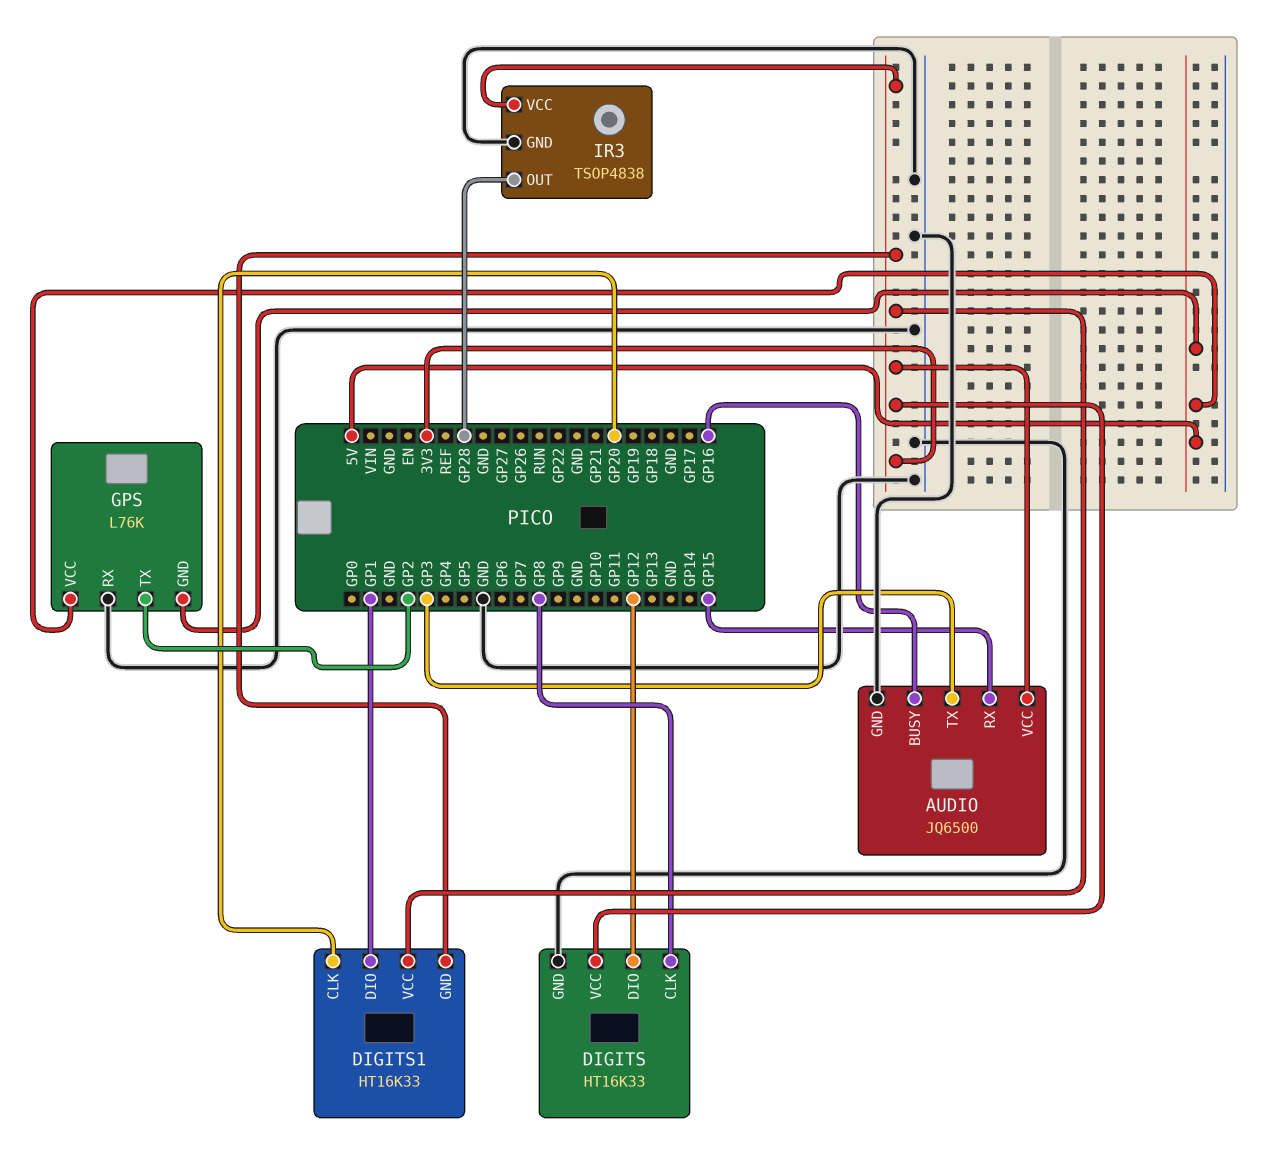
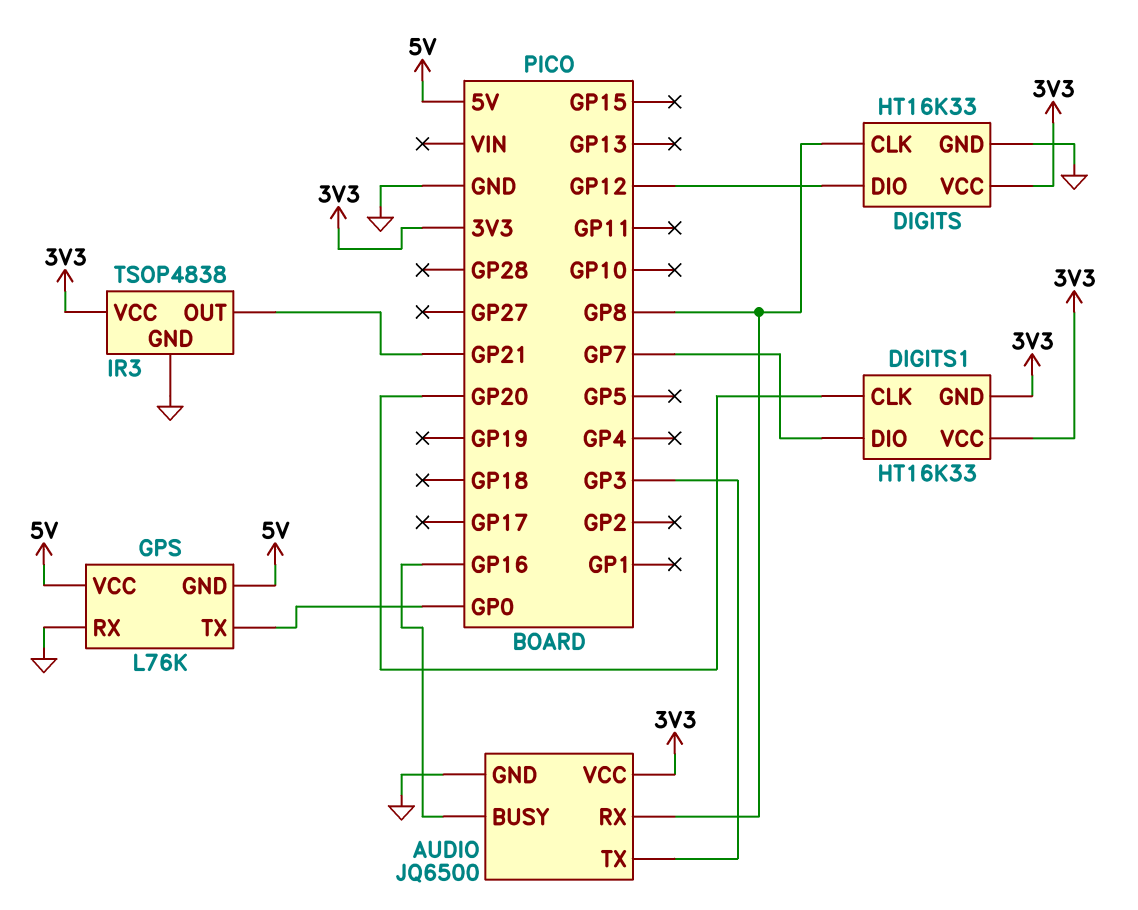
AUDIO pin RX: GP15 -> GP8
DIGITS1 pin DIO: GP1 -> GP7
GPS pin TX: GP2 -> GP0
IR3 pin OUT: GP28 -> GP21

